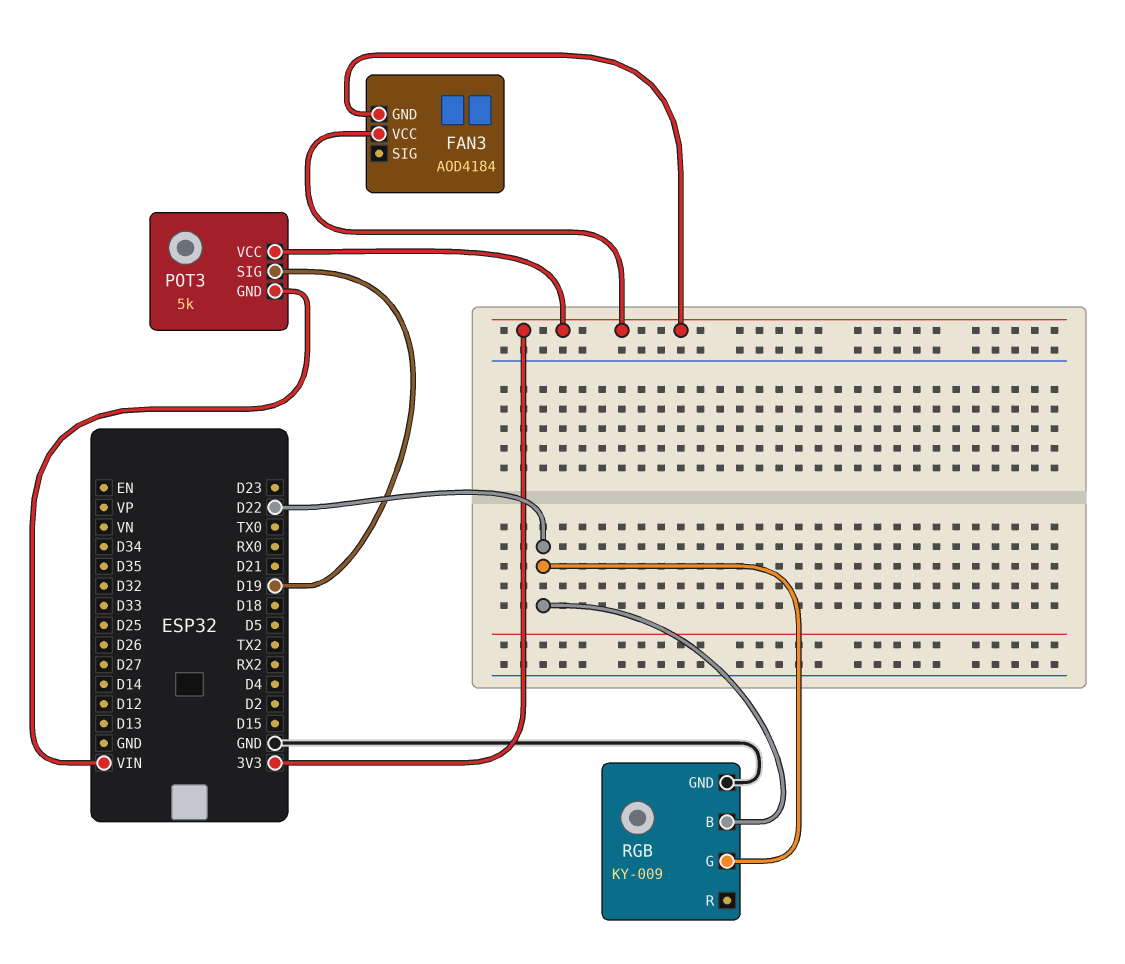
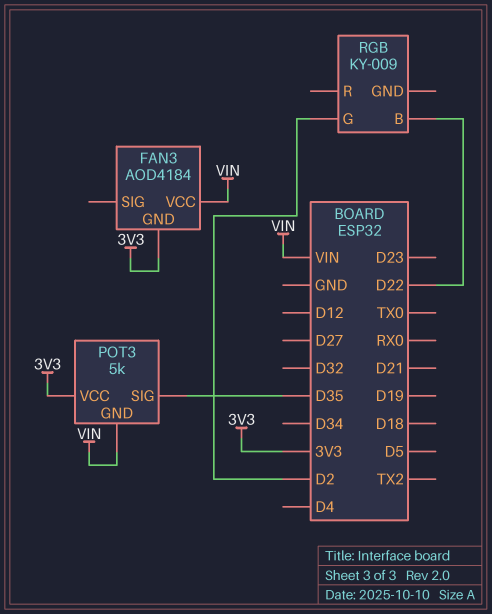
FAN3 pin VCC: 3V3 -> VIN
POT3 pin SIG: D19 -> D35
RGB pin G: D22 -> D2
RGB pin GND: GND -> none

